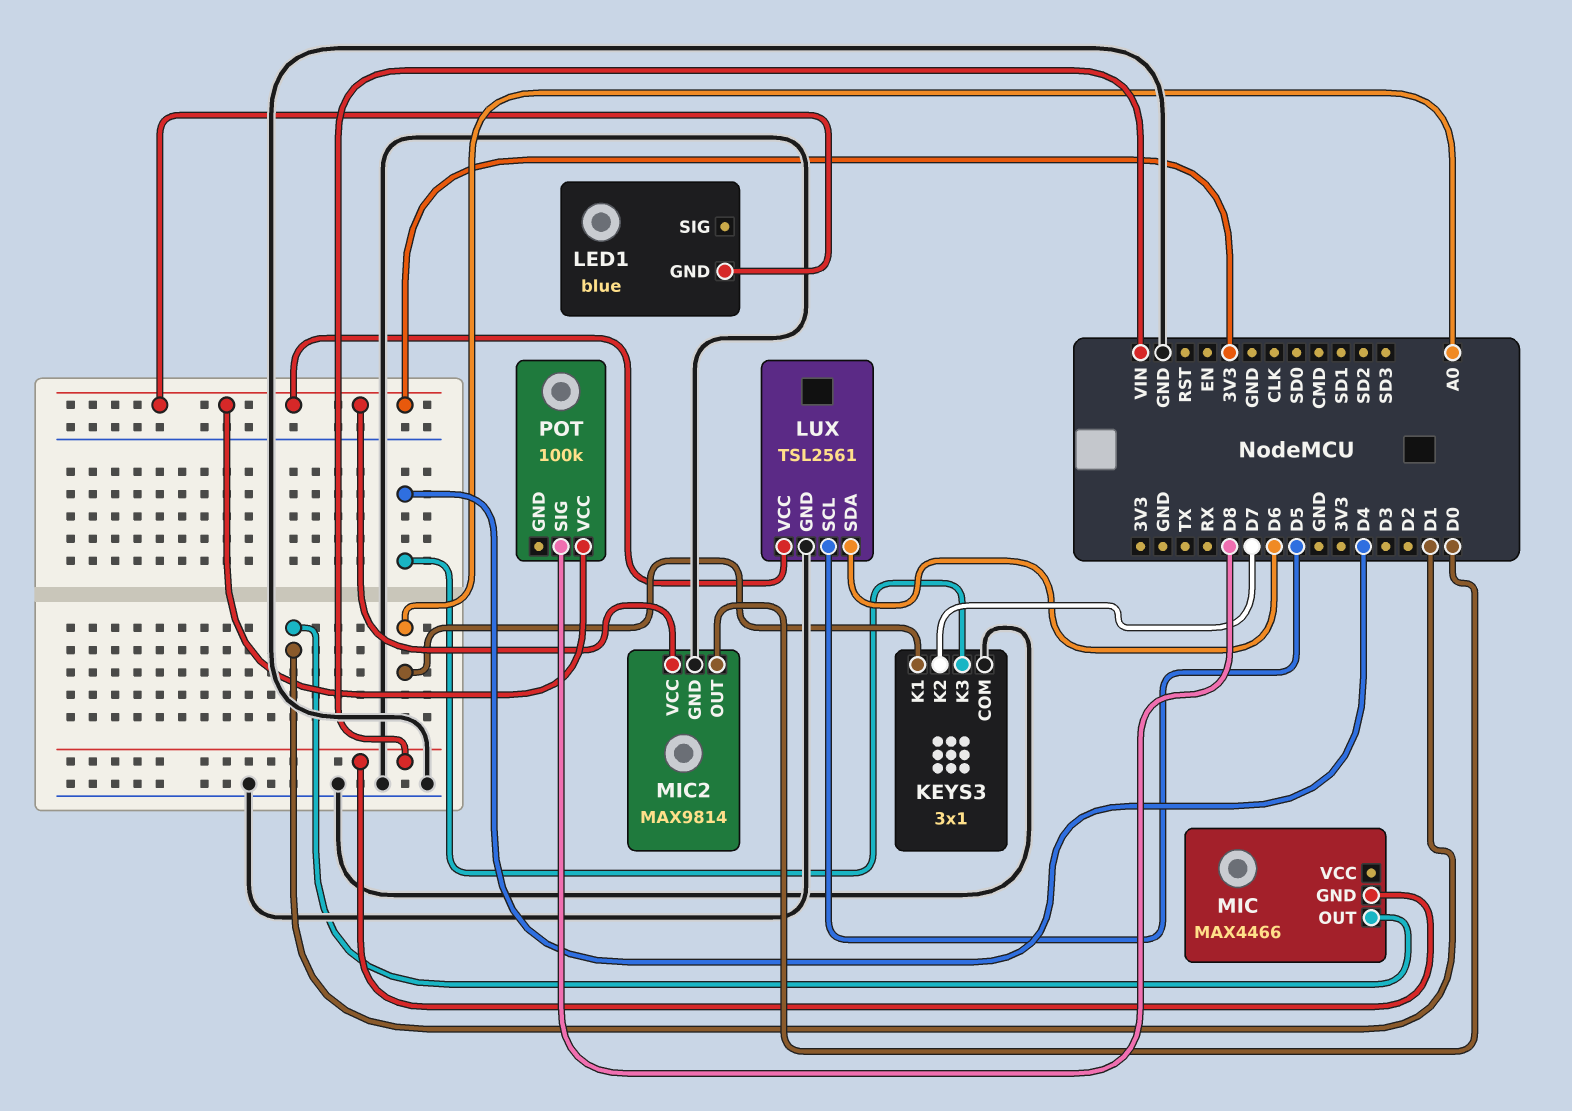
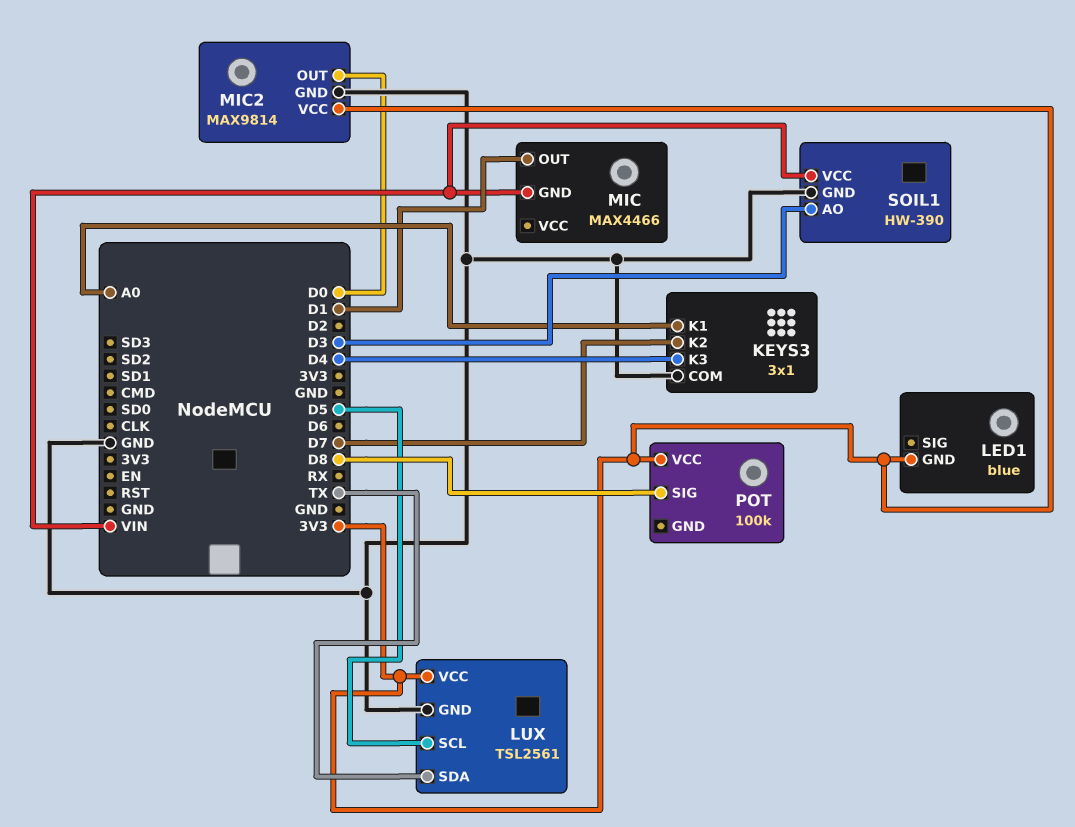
LUX pin SDA: D6 -> TX
SOIL1: none -> HW-390
SOIL1 pin AO: none -> D3
SOIL1 pin GND: none -> GND
SOIL1 pin VCC: none -> VIN

